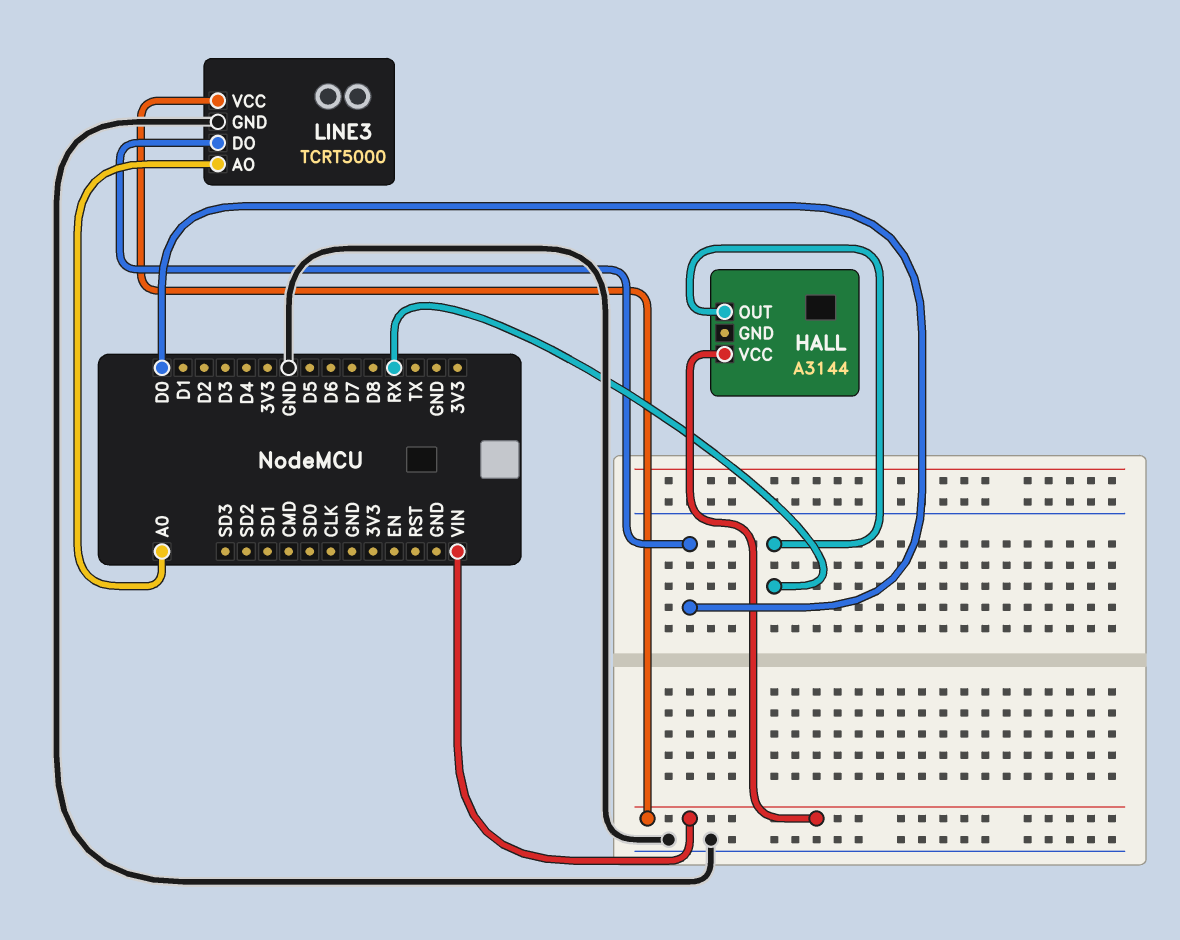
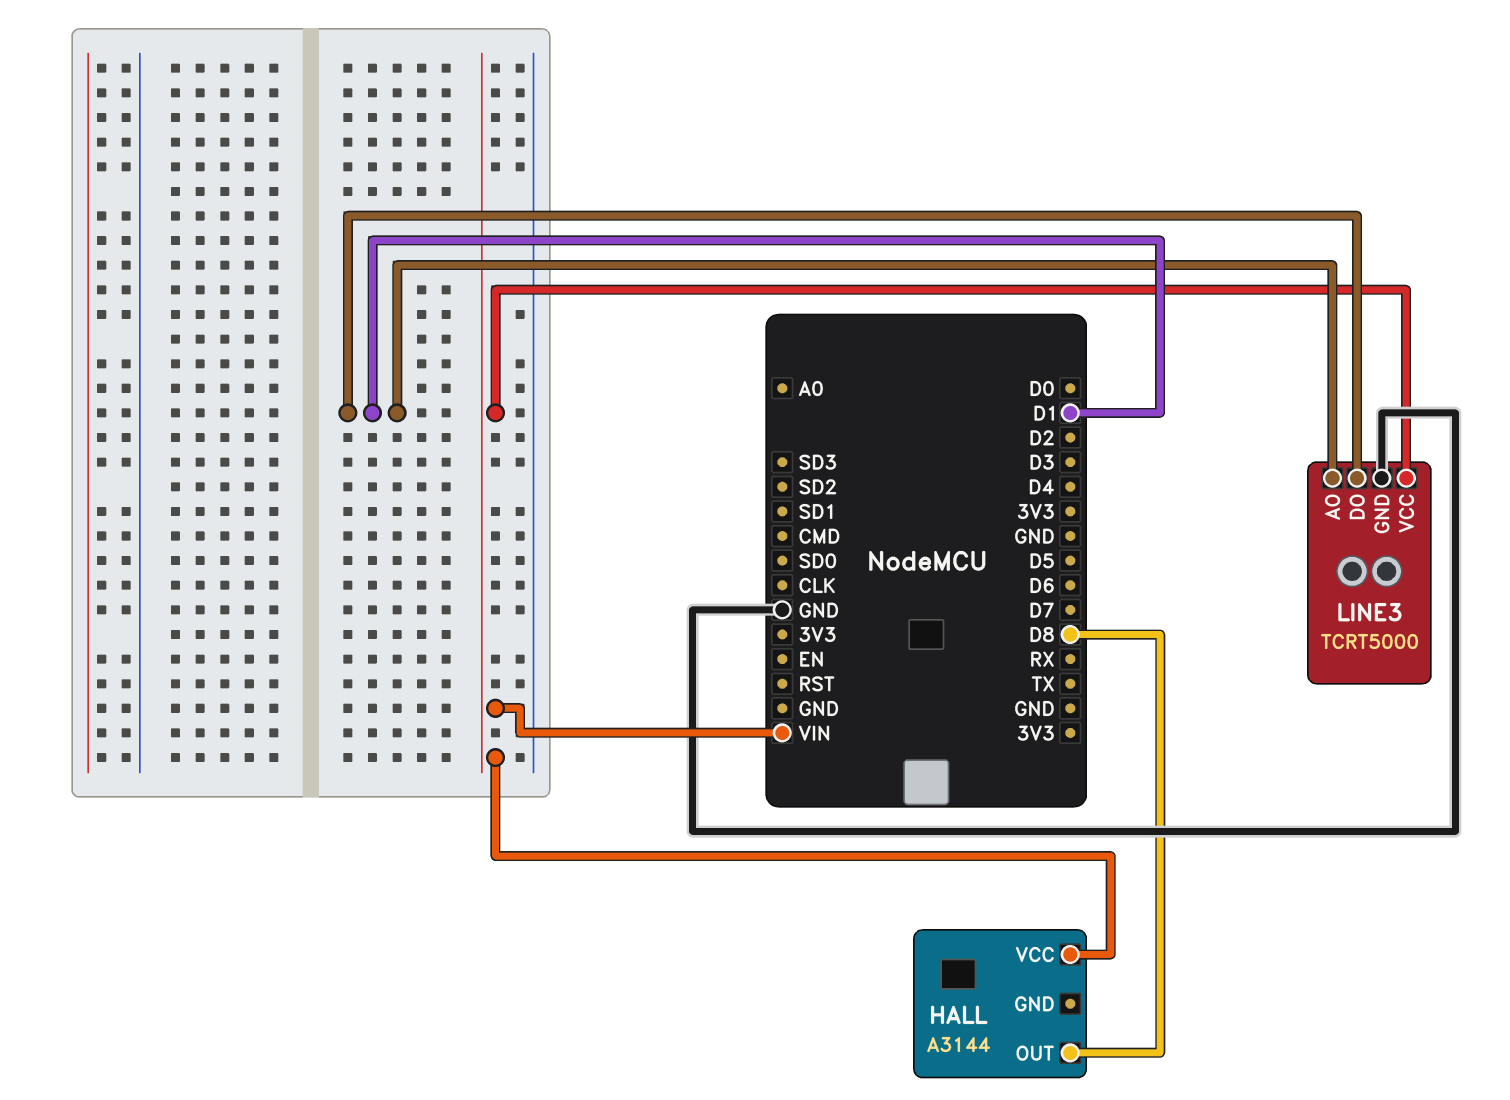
HALL pin OUT: RX -> D8
LINE3 pin AO: A0 -> D1
LINE3 pin DO: D0 -> D1

